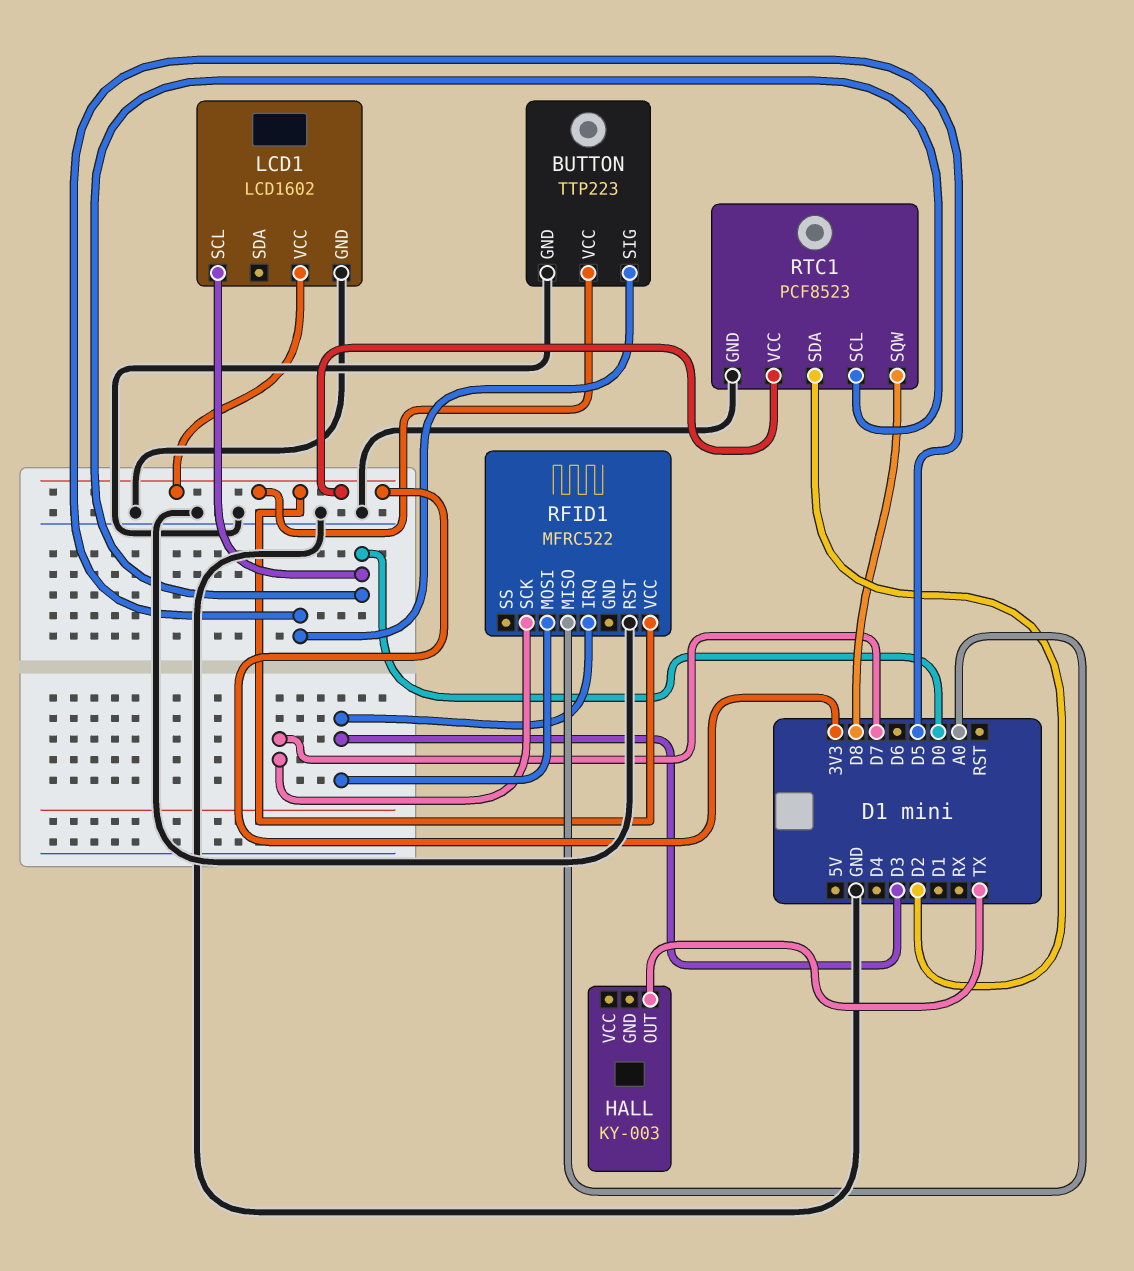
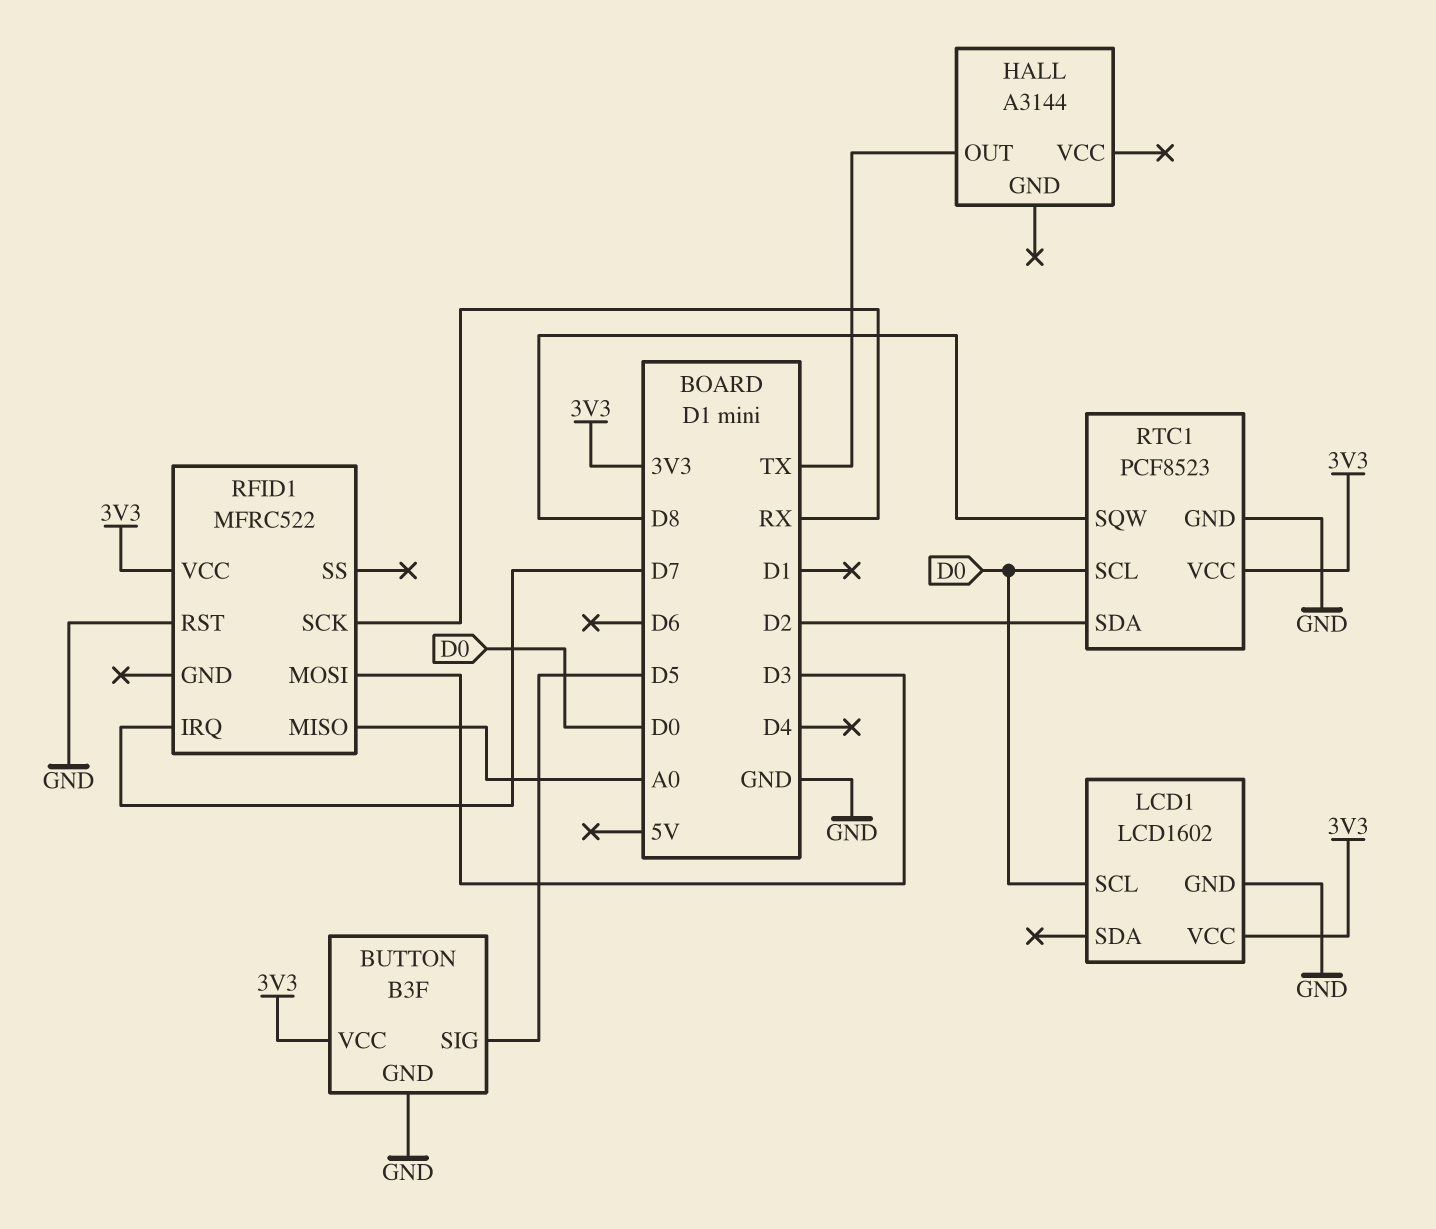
BUTTON: TTP223 -> B3F
HALL: KY-003 -> A3144
RFID1 pin IRQ: D3 -> D7
RFID1 pin SCK: D7 -> RX

